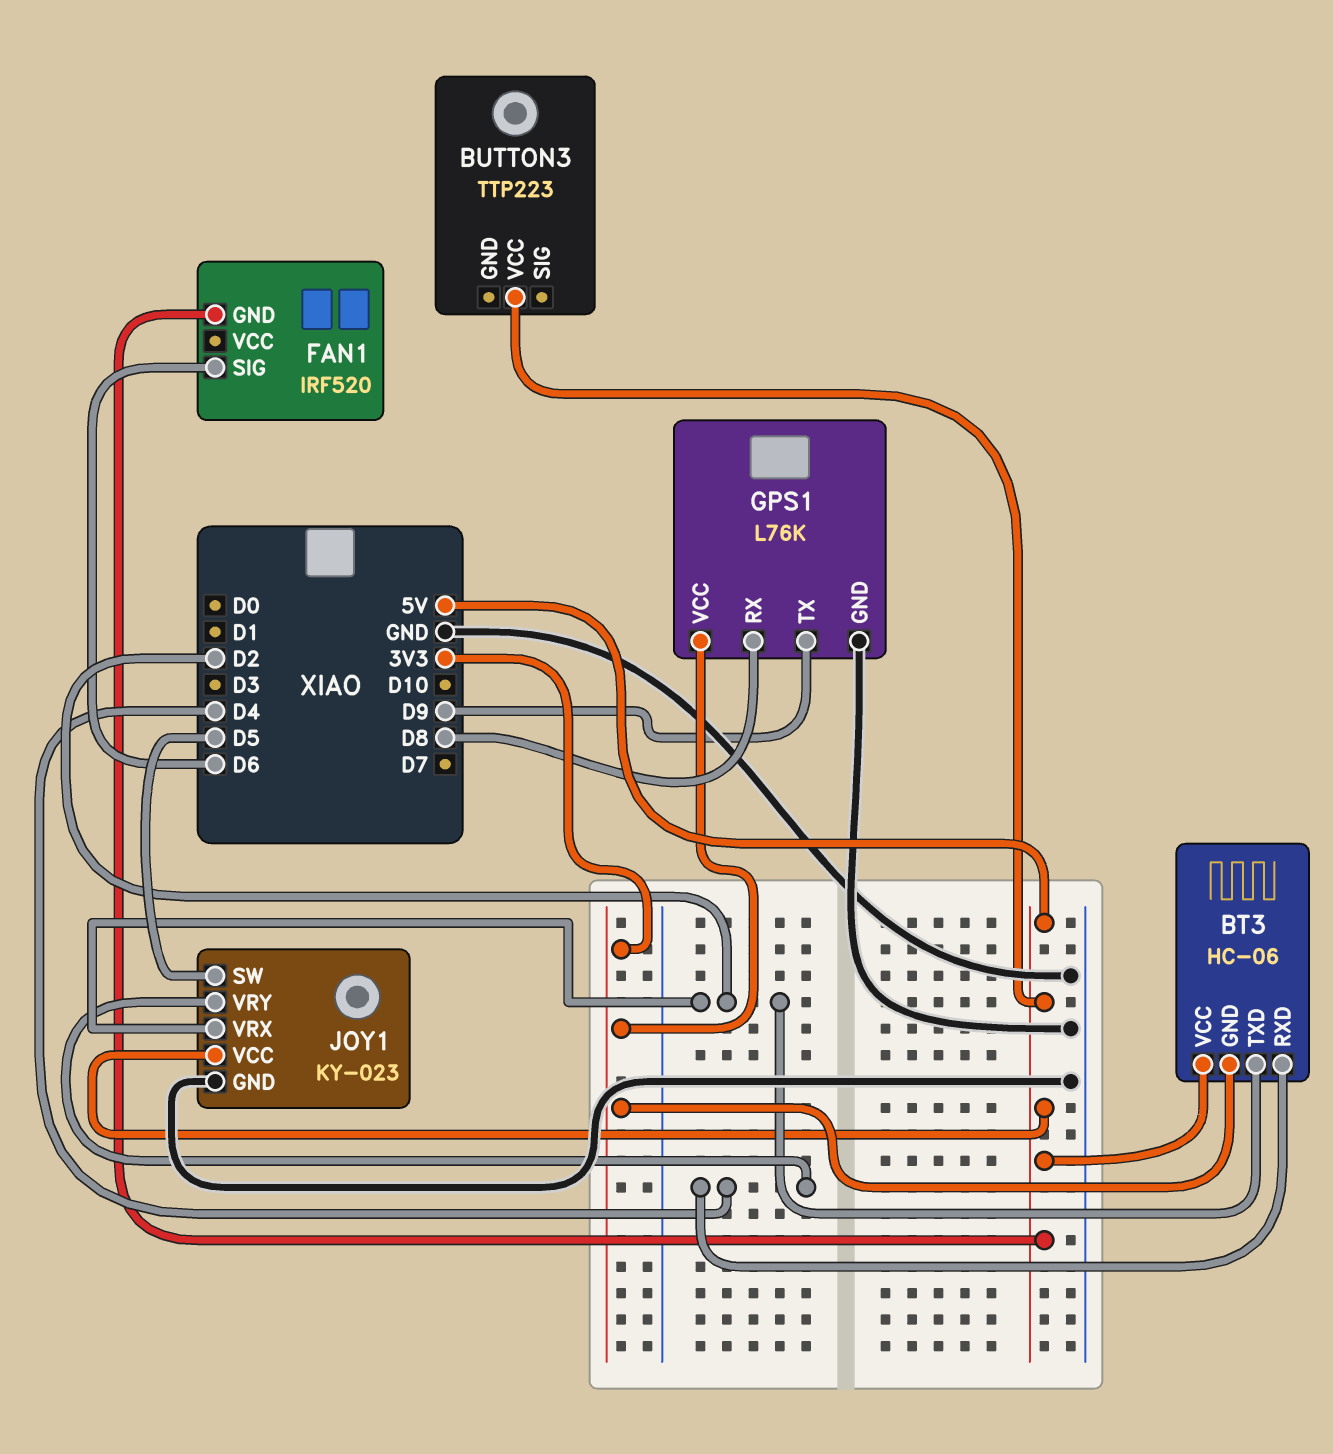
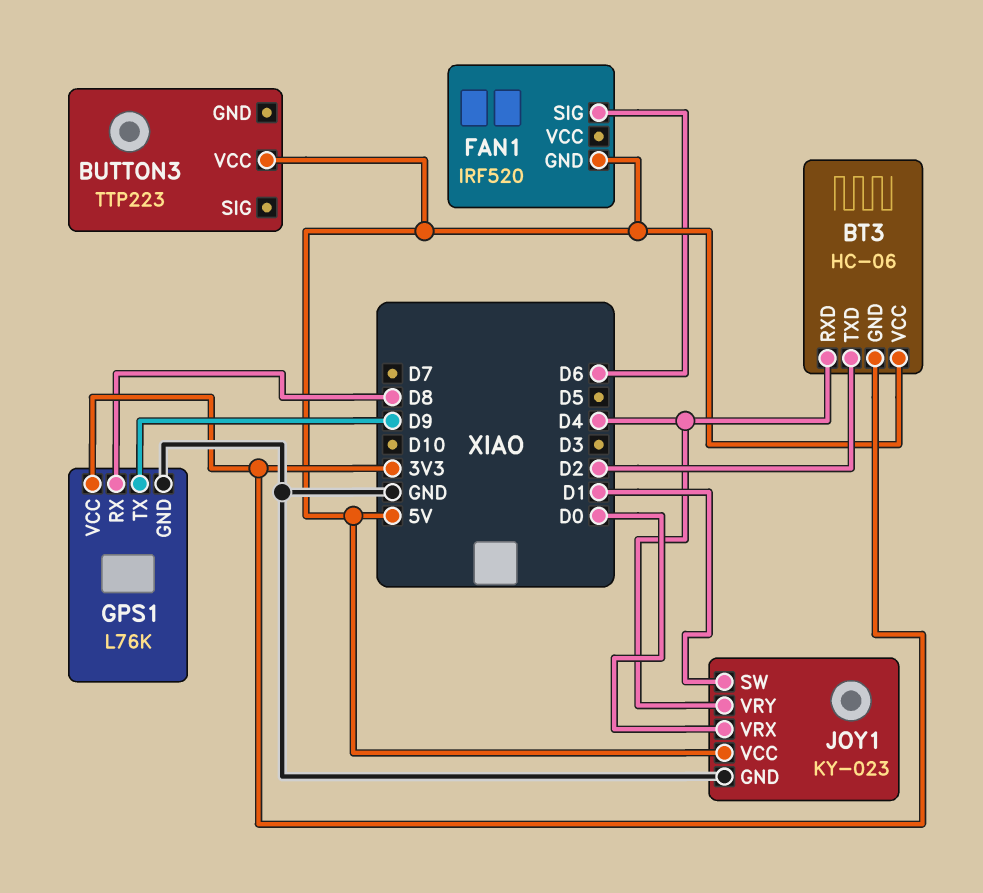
JOY1 pin SW: D5 -> D1
JOY1 pin VRX: D2 -> D0

